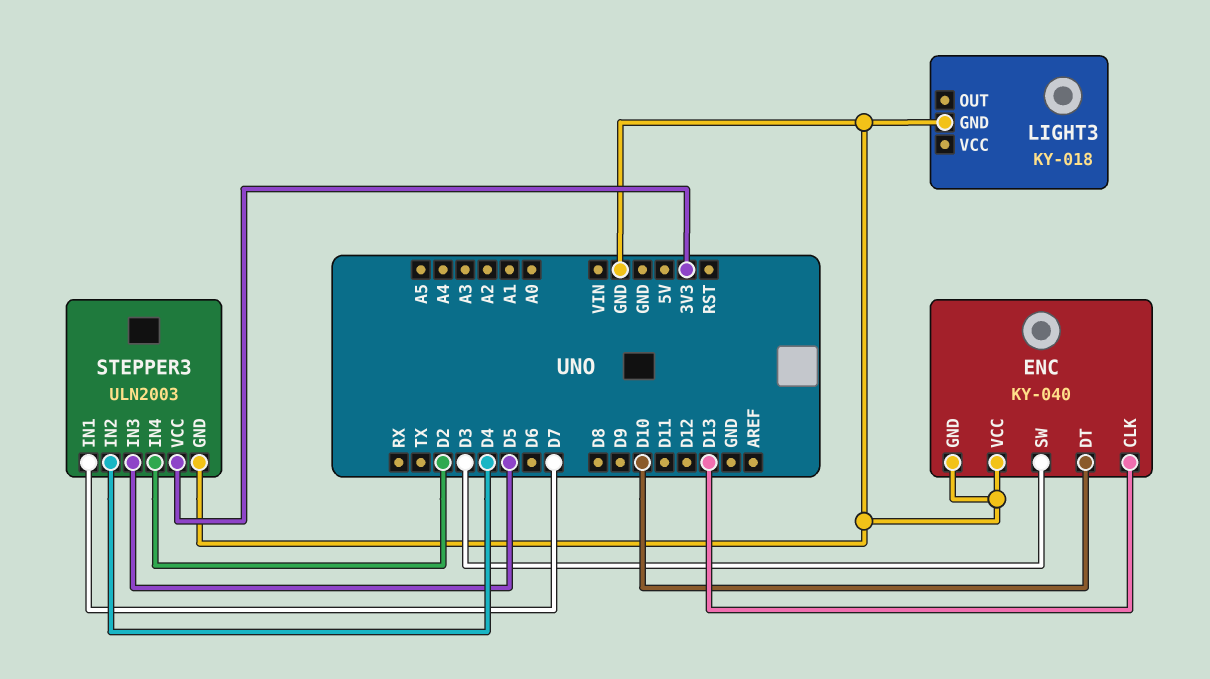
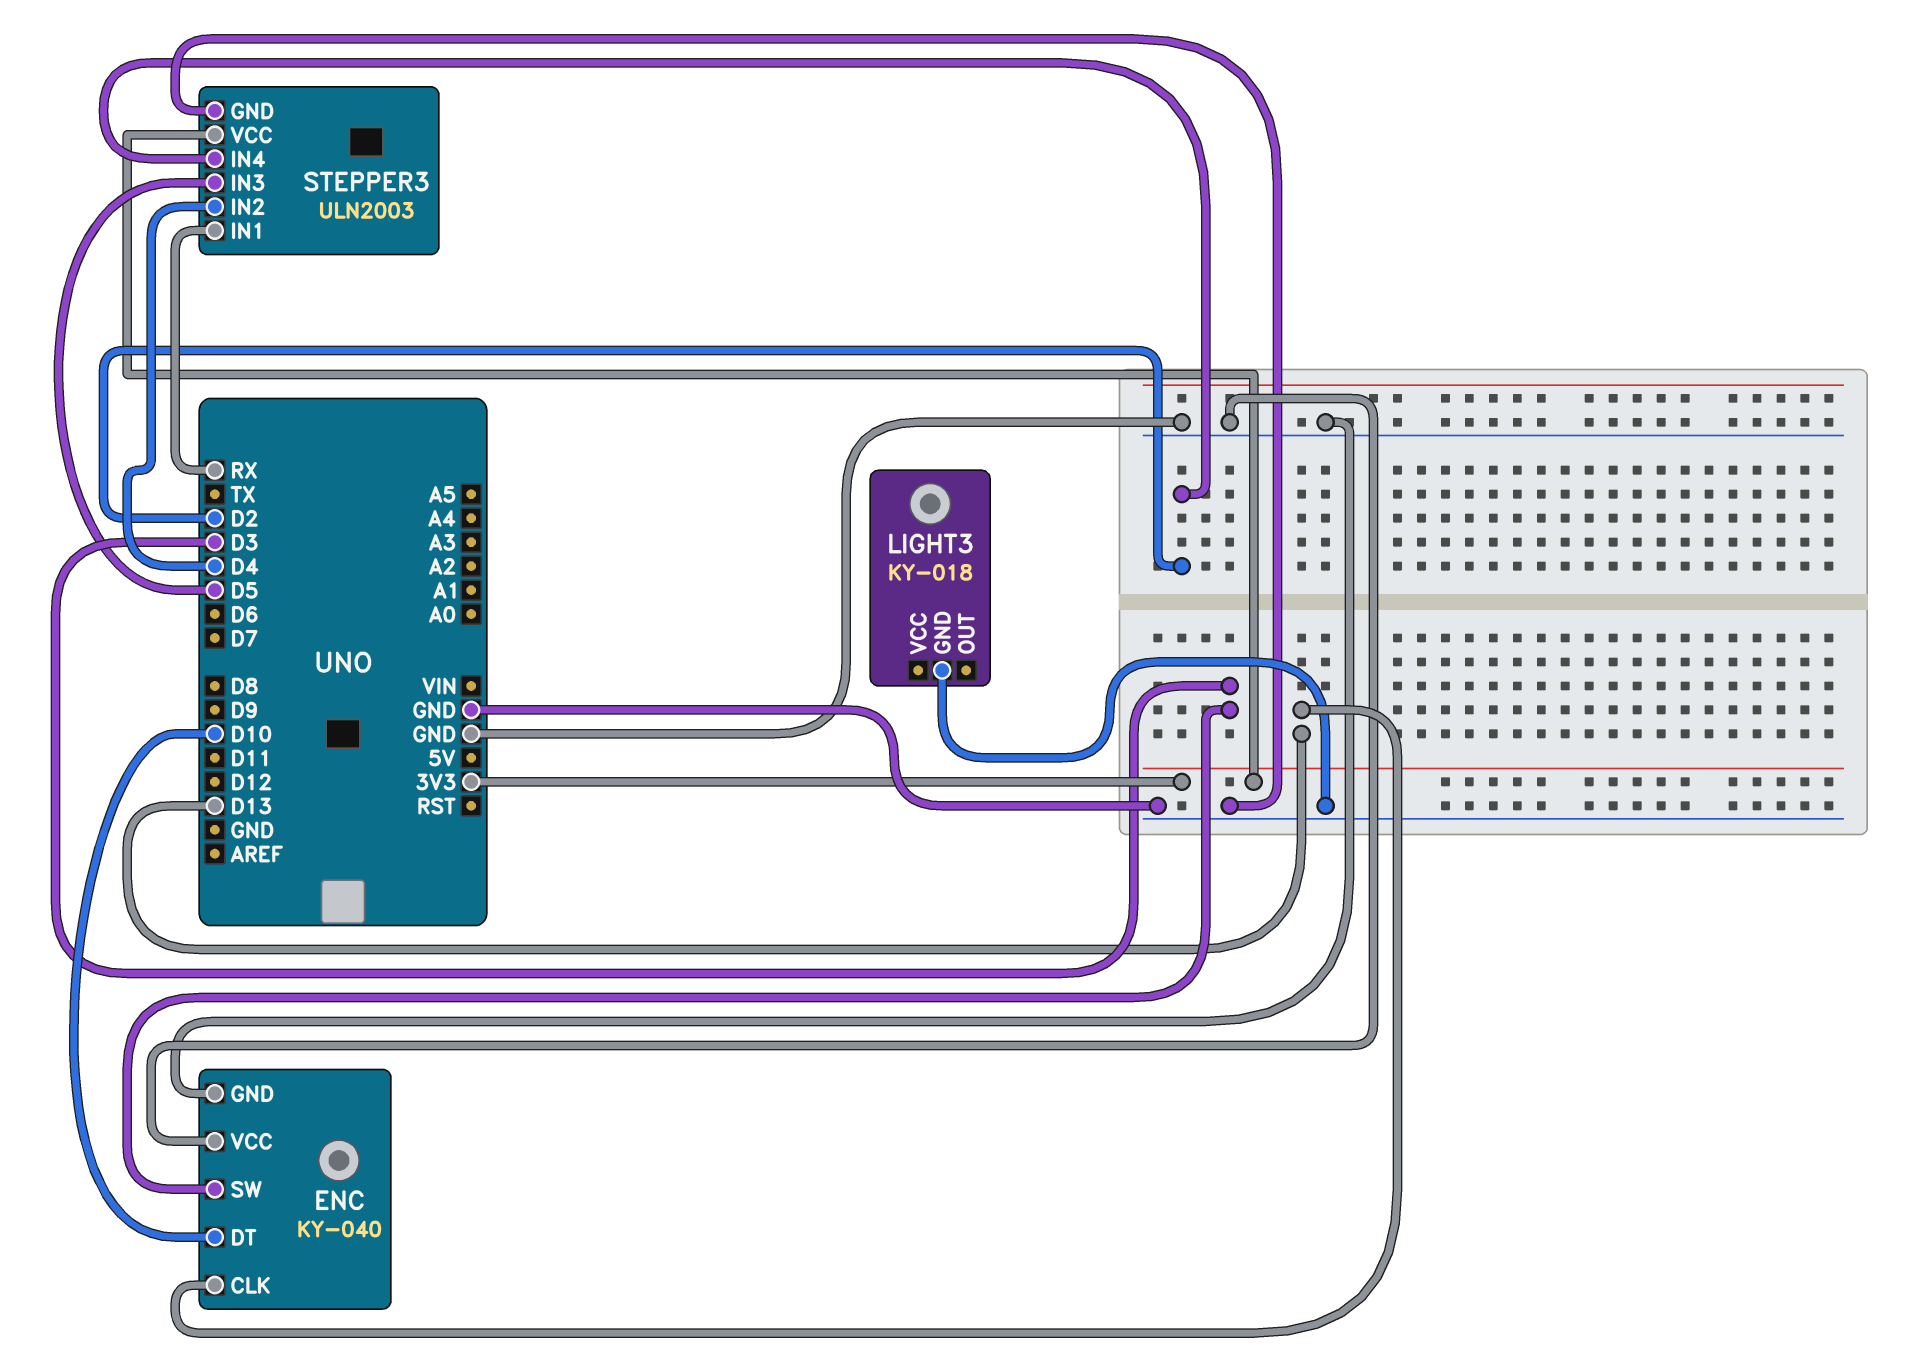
STEPPER3 pin IN1: D7 -> RX

